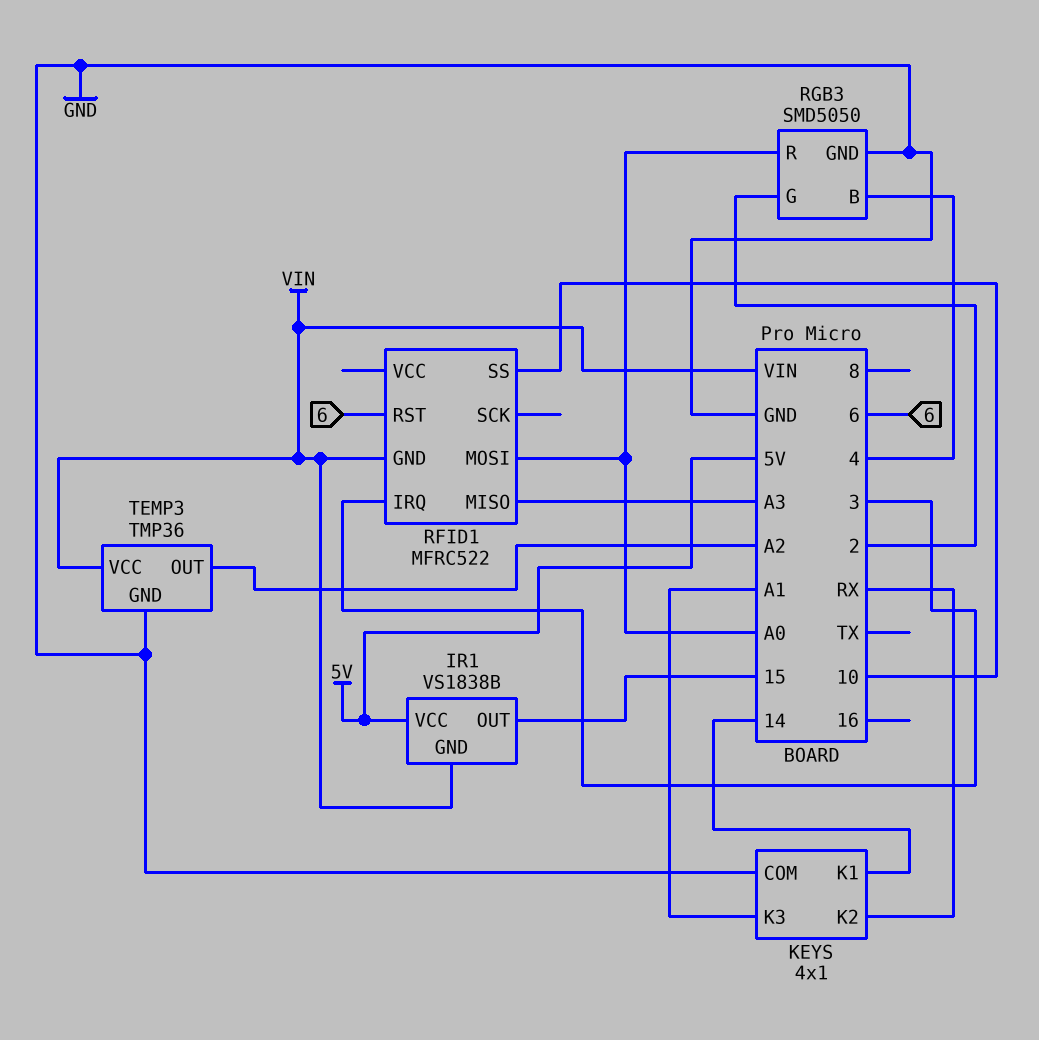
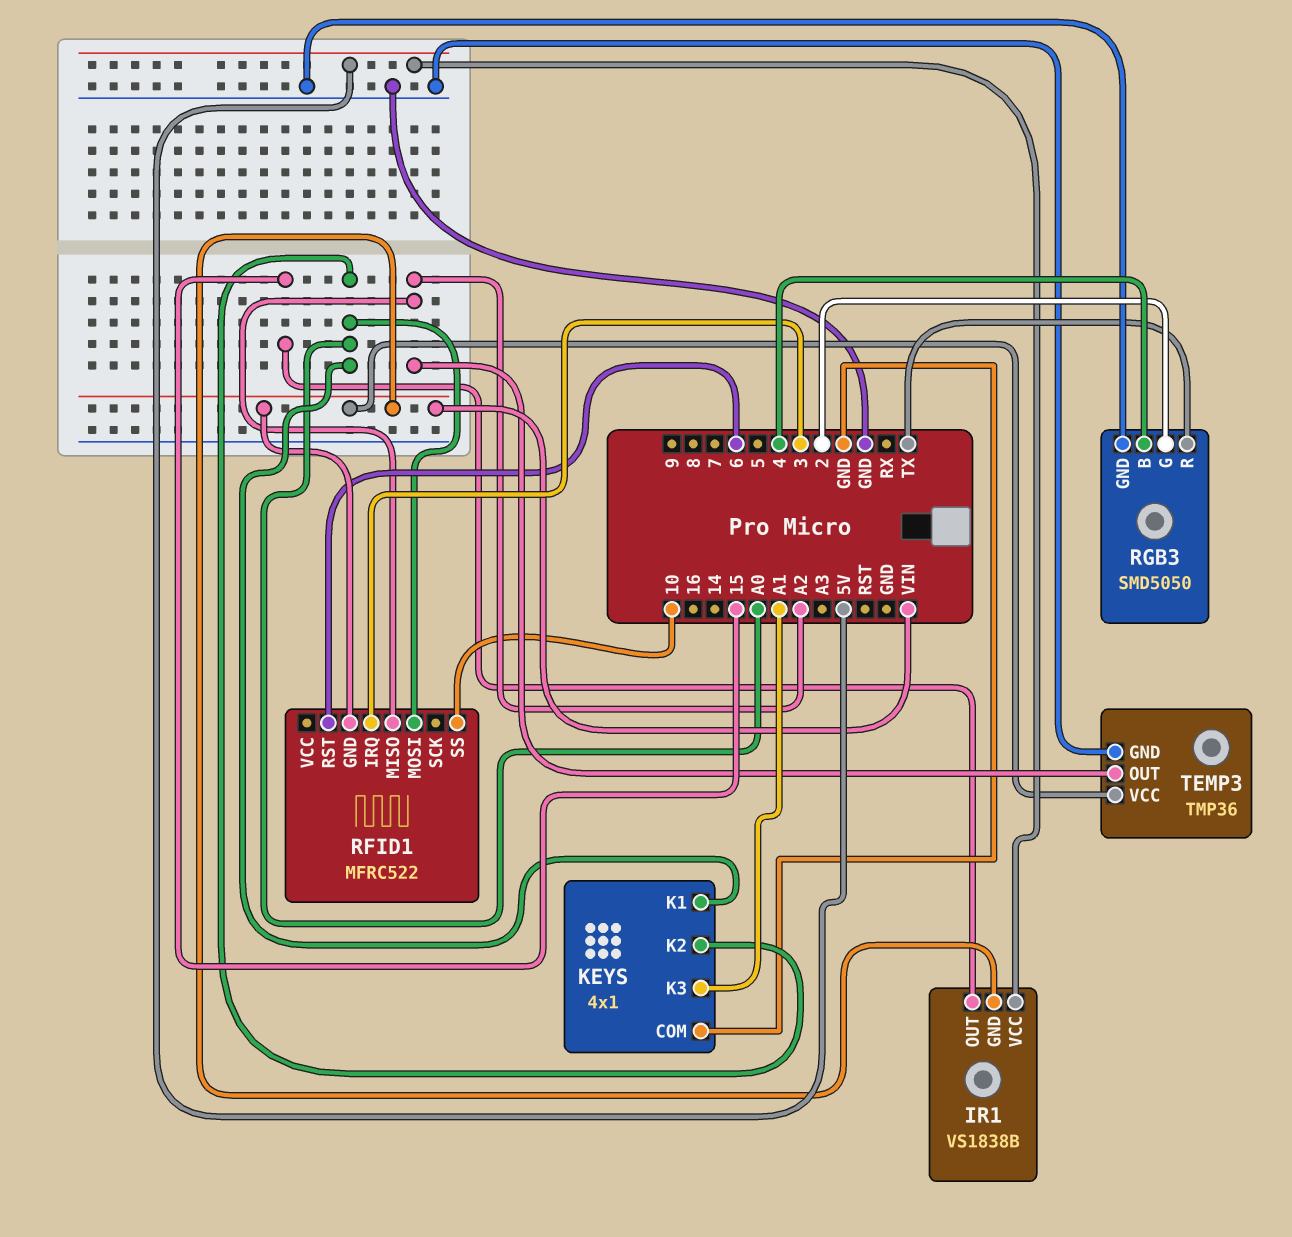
KEYS pin K1: 14 -> A0
KEYS pin K2: RX -> A0
RFID1 pin MISO: A3 -> A2
RGB3 pin R: A0 -> TX

